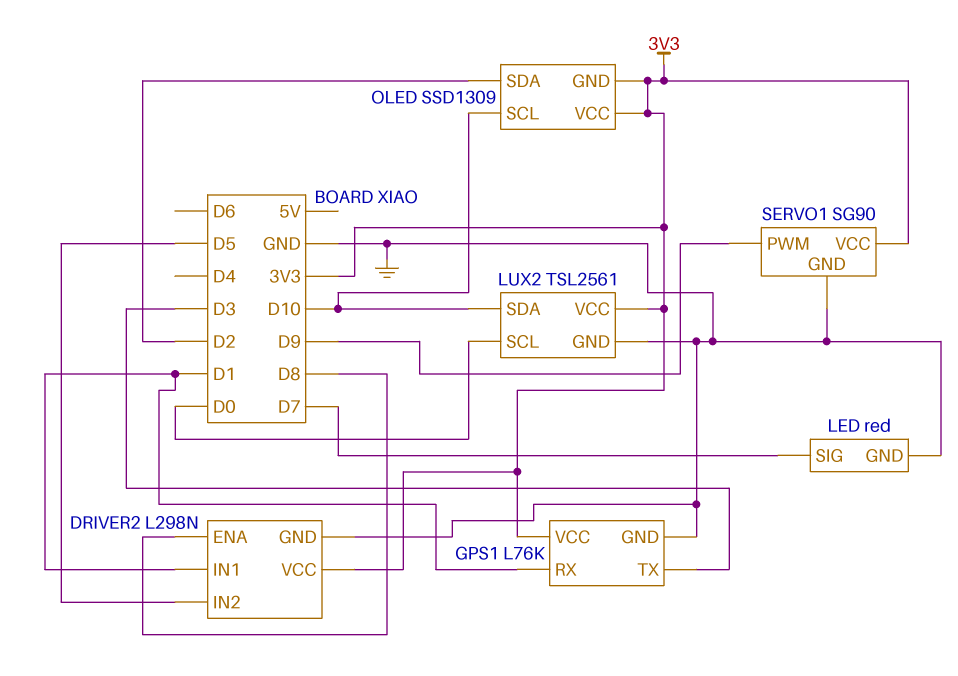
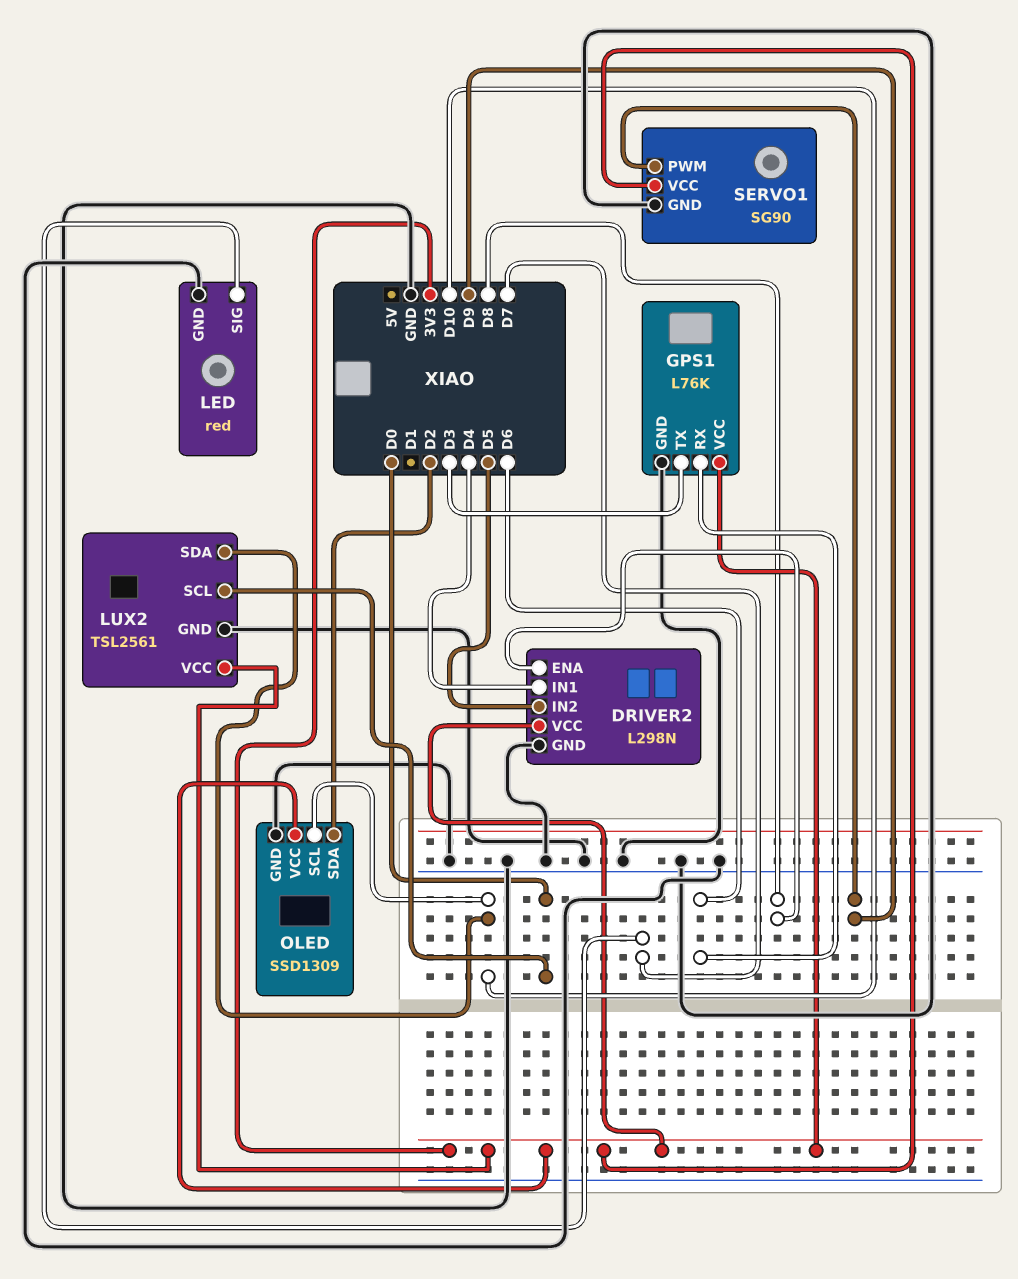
DRIVER2 pin IN1: D1 -> D4
GPS1 pin RX: D1 -> D6
OLED pin GND: 3V3 -> GND

